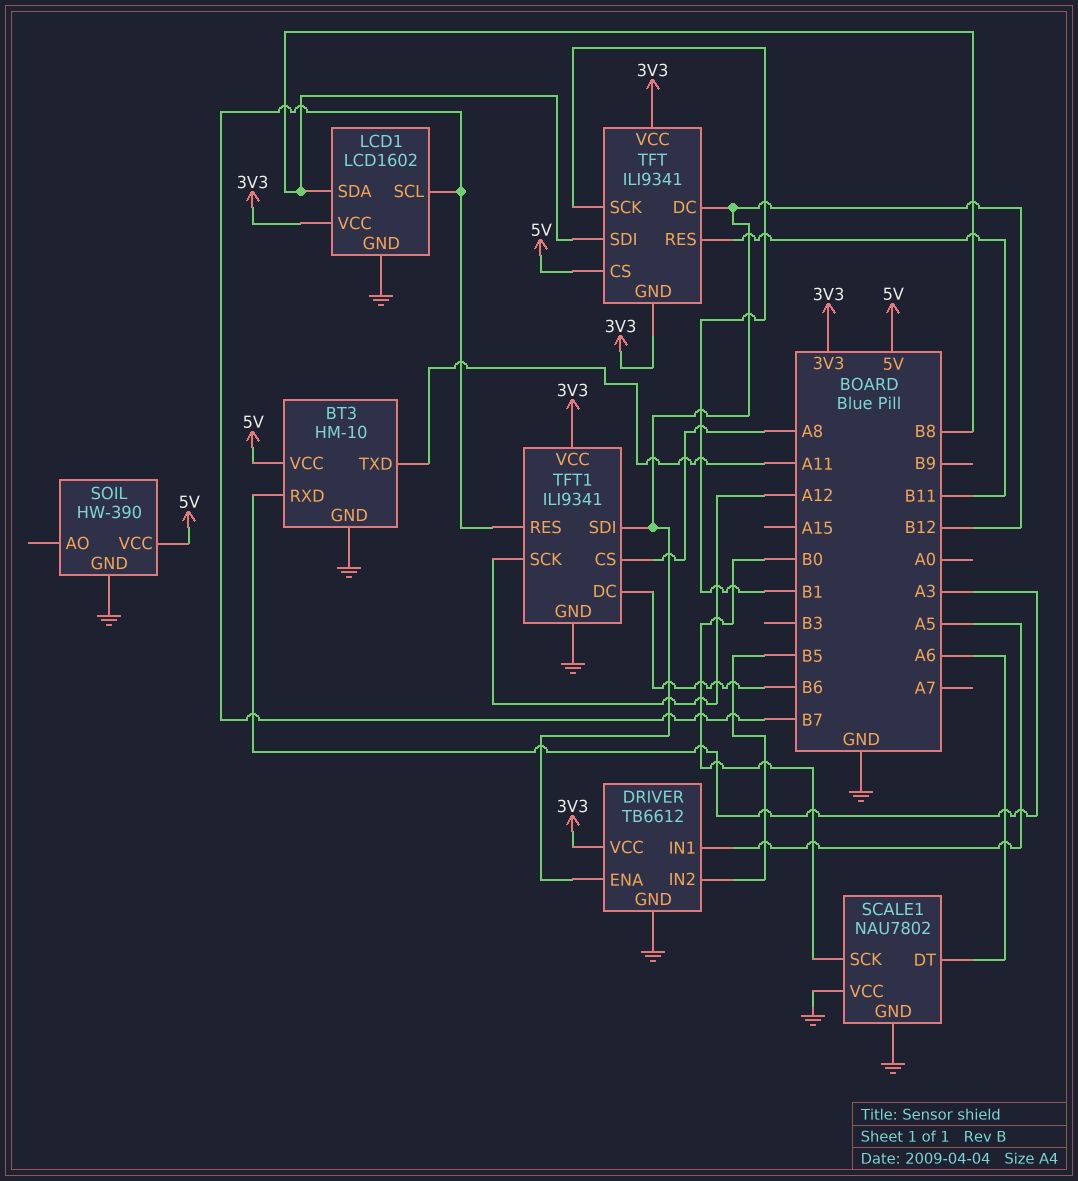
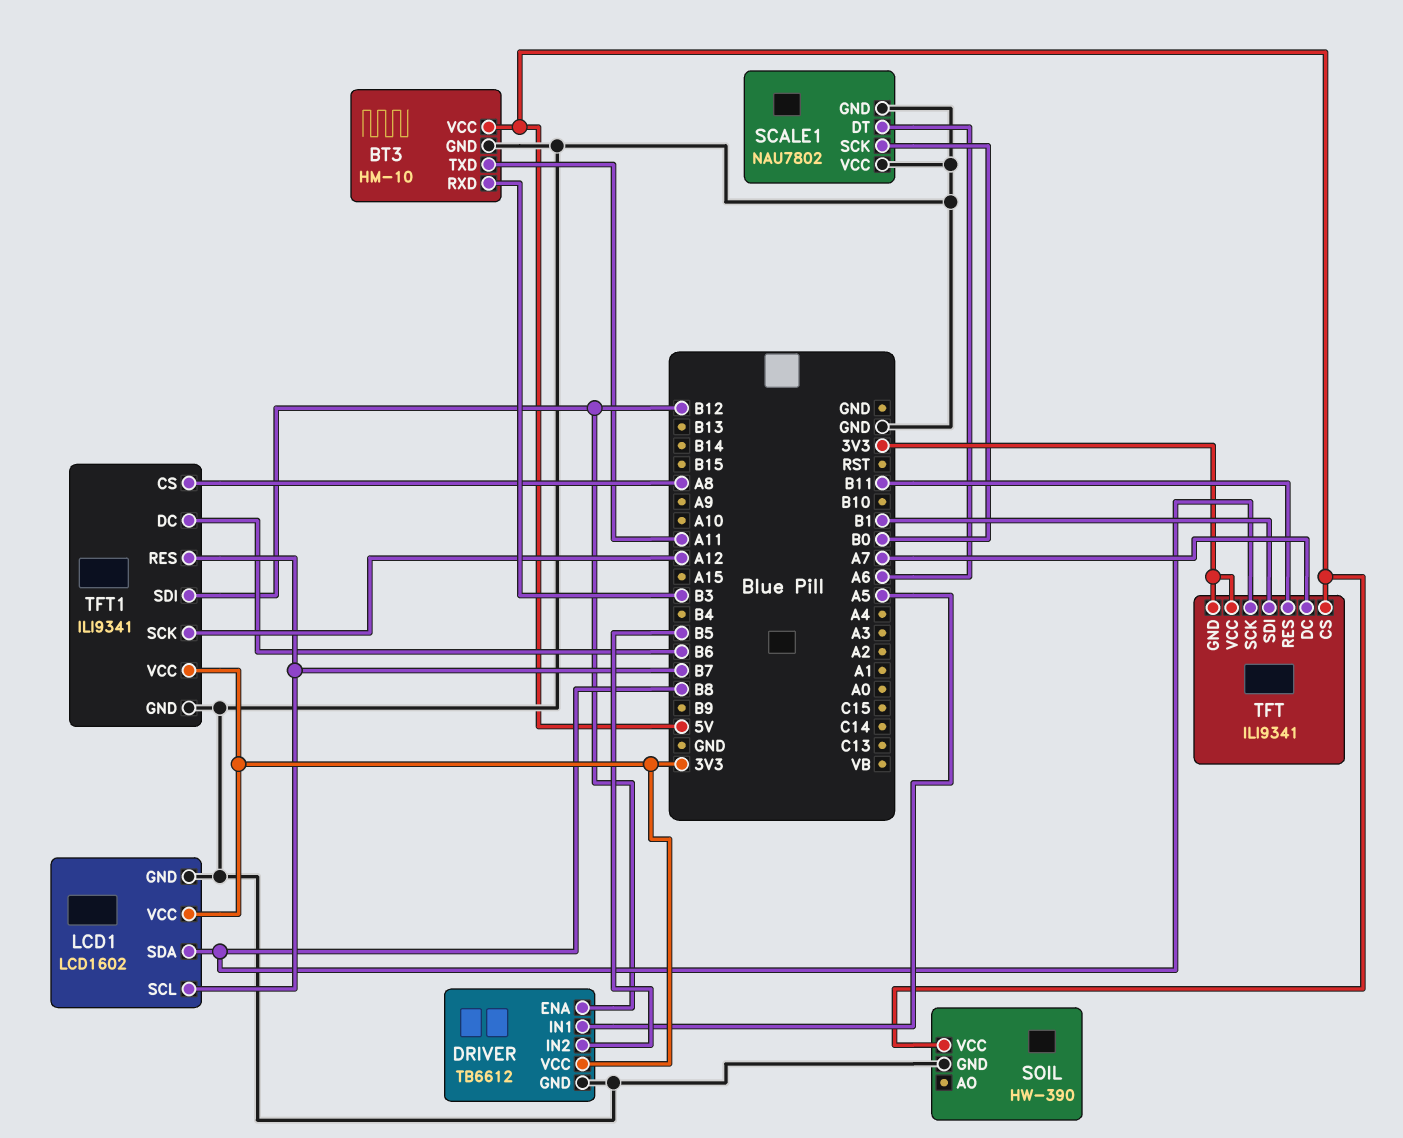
BT3 pin RXD: A3 -> B3
TFT pin DC: B12 -> A7
TFT pin SCK: B1 -> B8
TFT pin SDI: B8 -> B1

